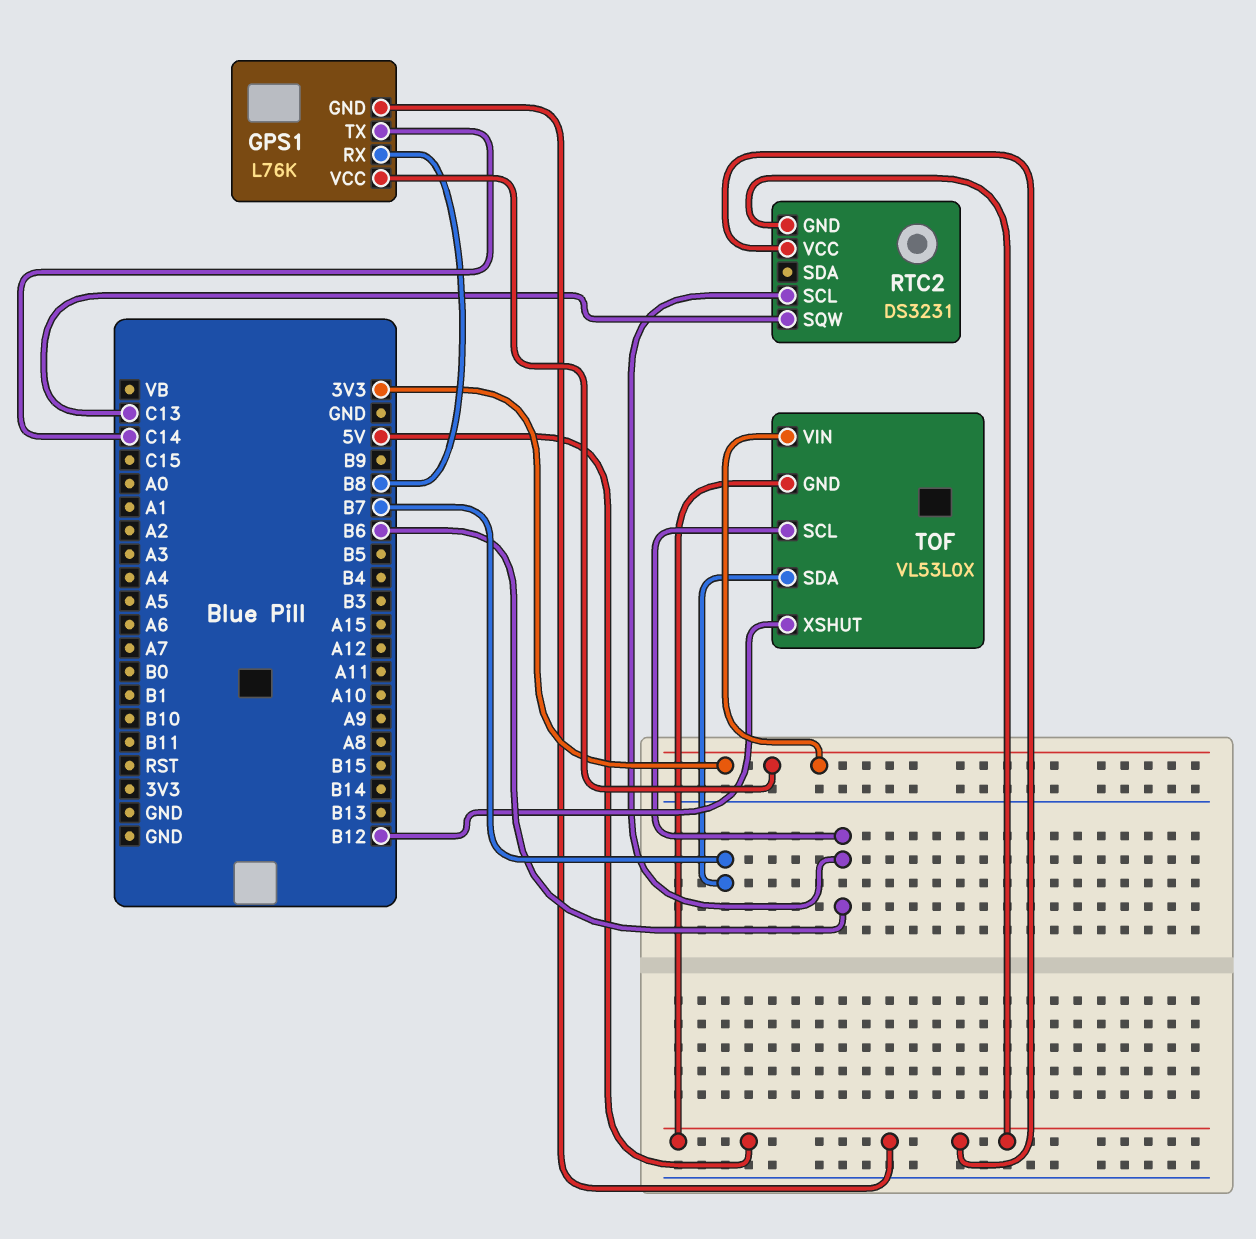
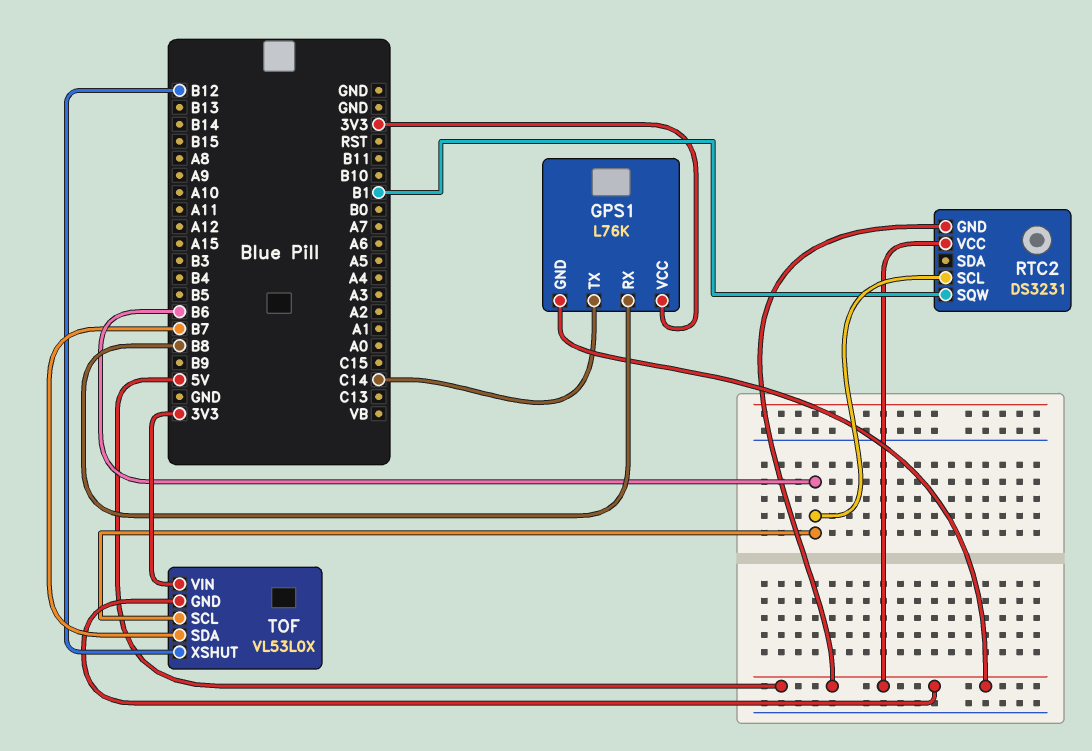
RTC2 pin SQW: C13 -> B1

